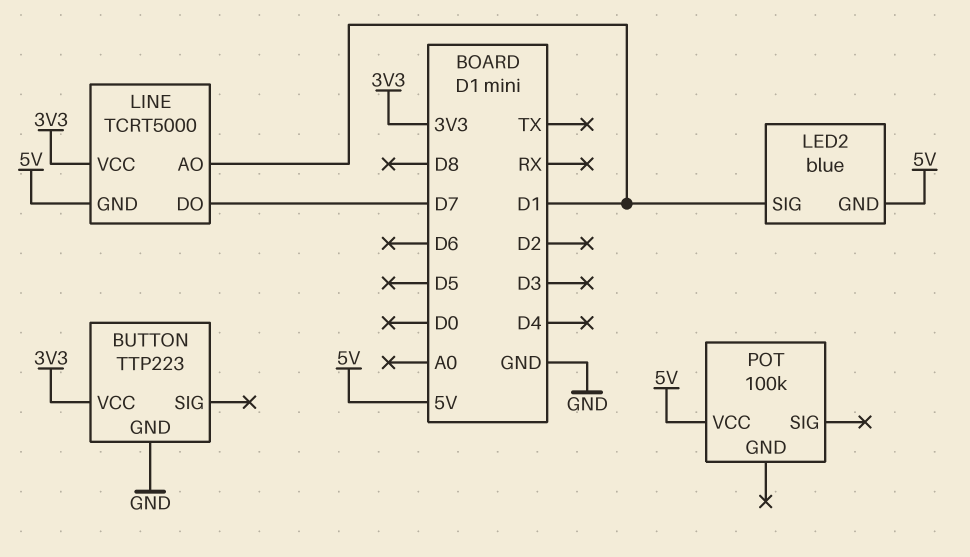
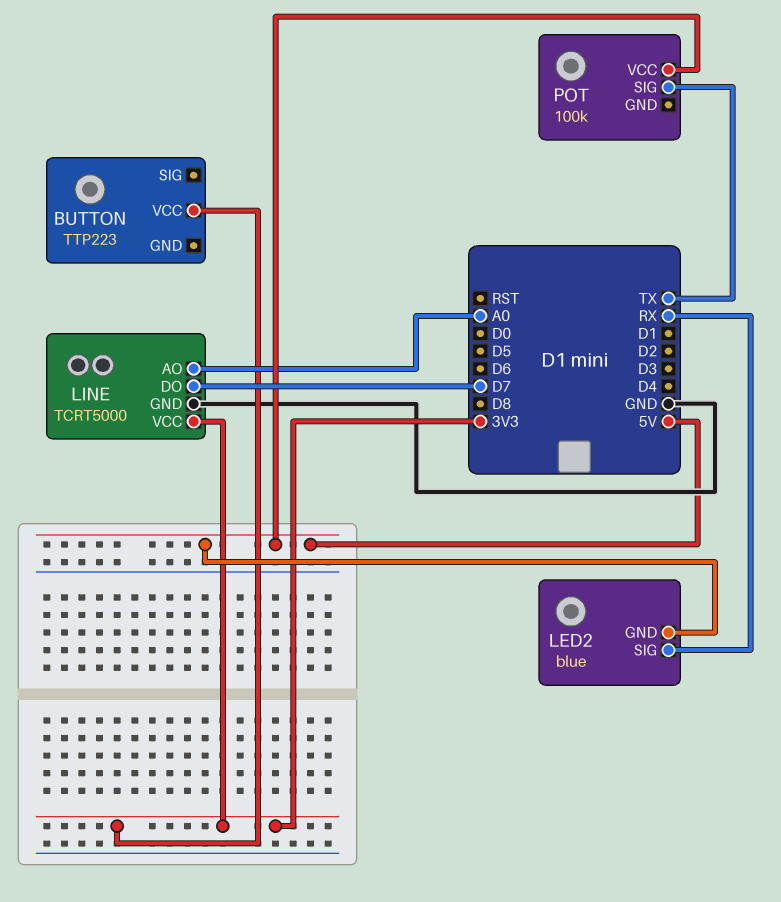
BUTTON pin GND: GND -> none
LED2 pin SIG: D1 -> RX
LINE pin AO: D1 -> A0
LINE pin GND: 5V -> GND
POT pin SIG: none -> TX

